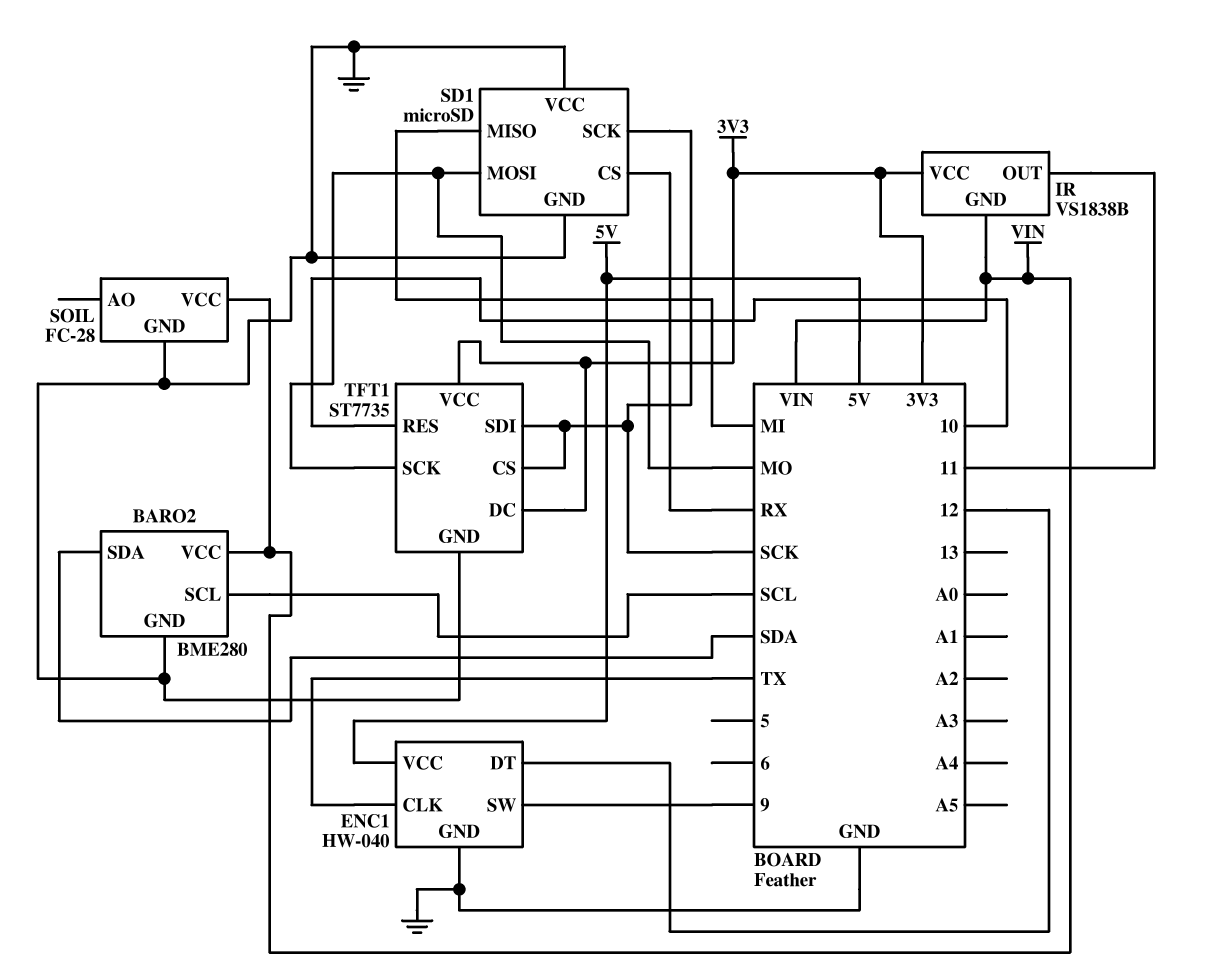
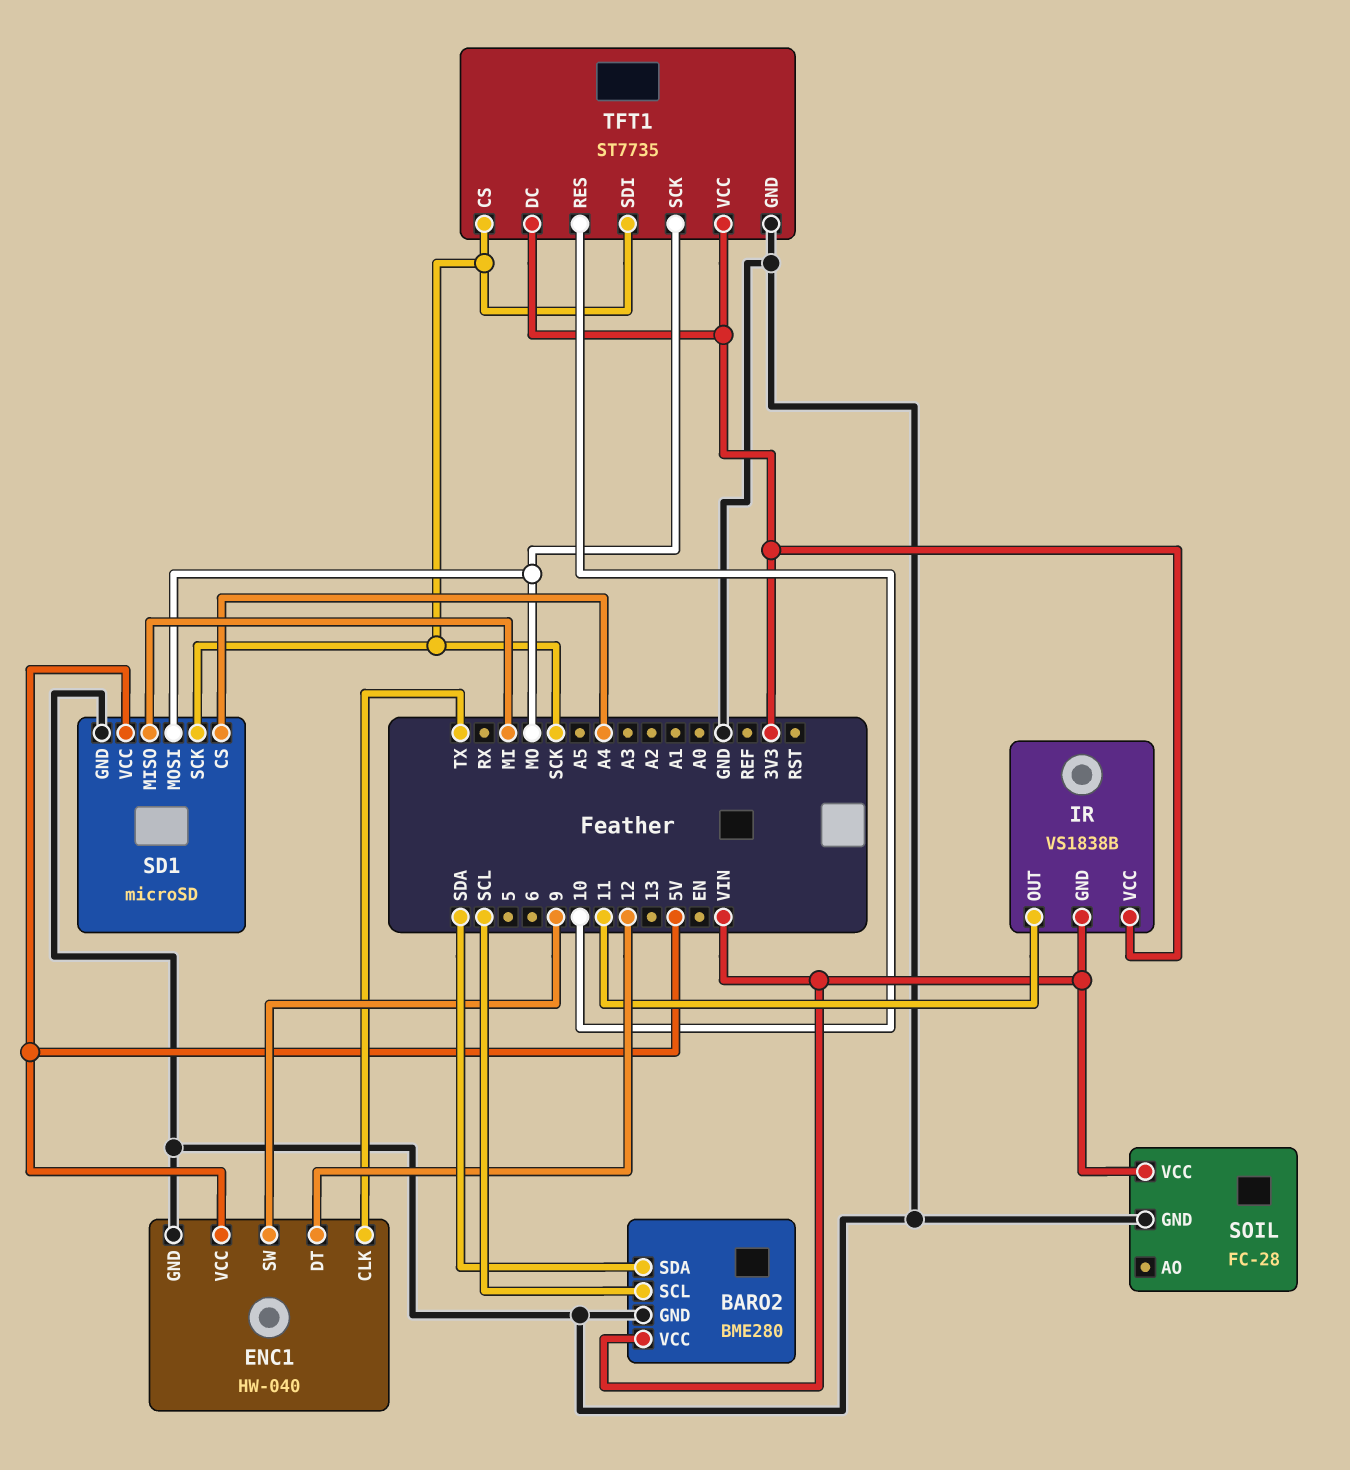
SD1 pin CS: RX -> A4
SD1 pin VCC: GND -> 5V

